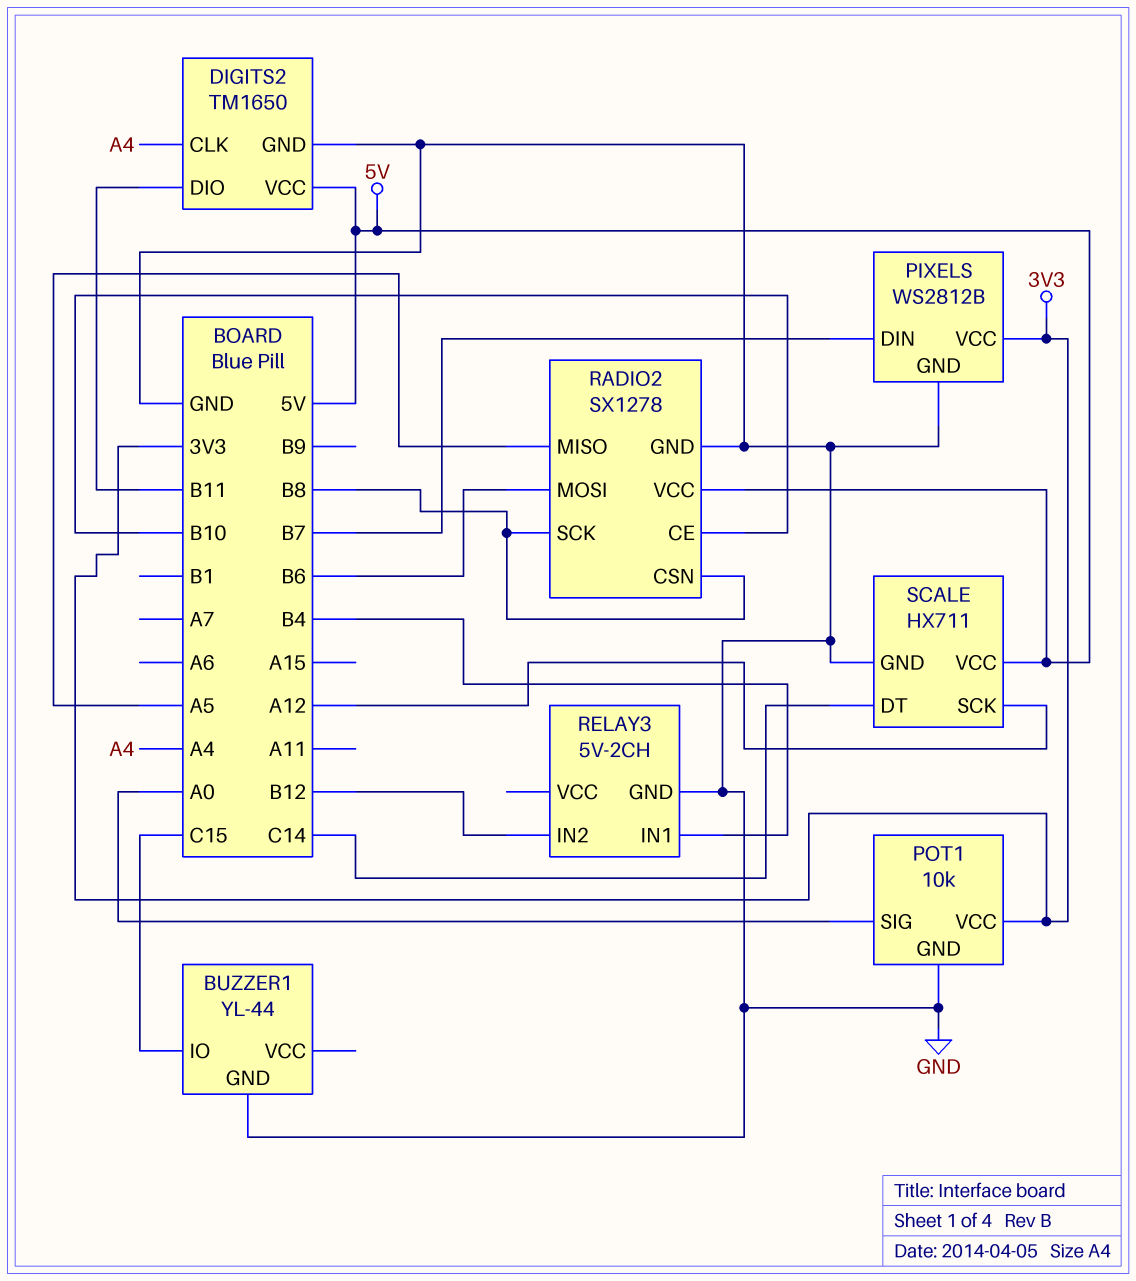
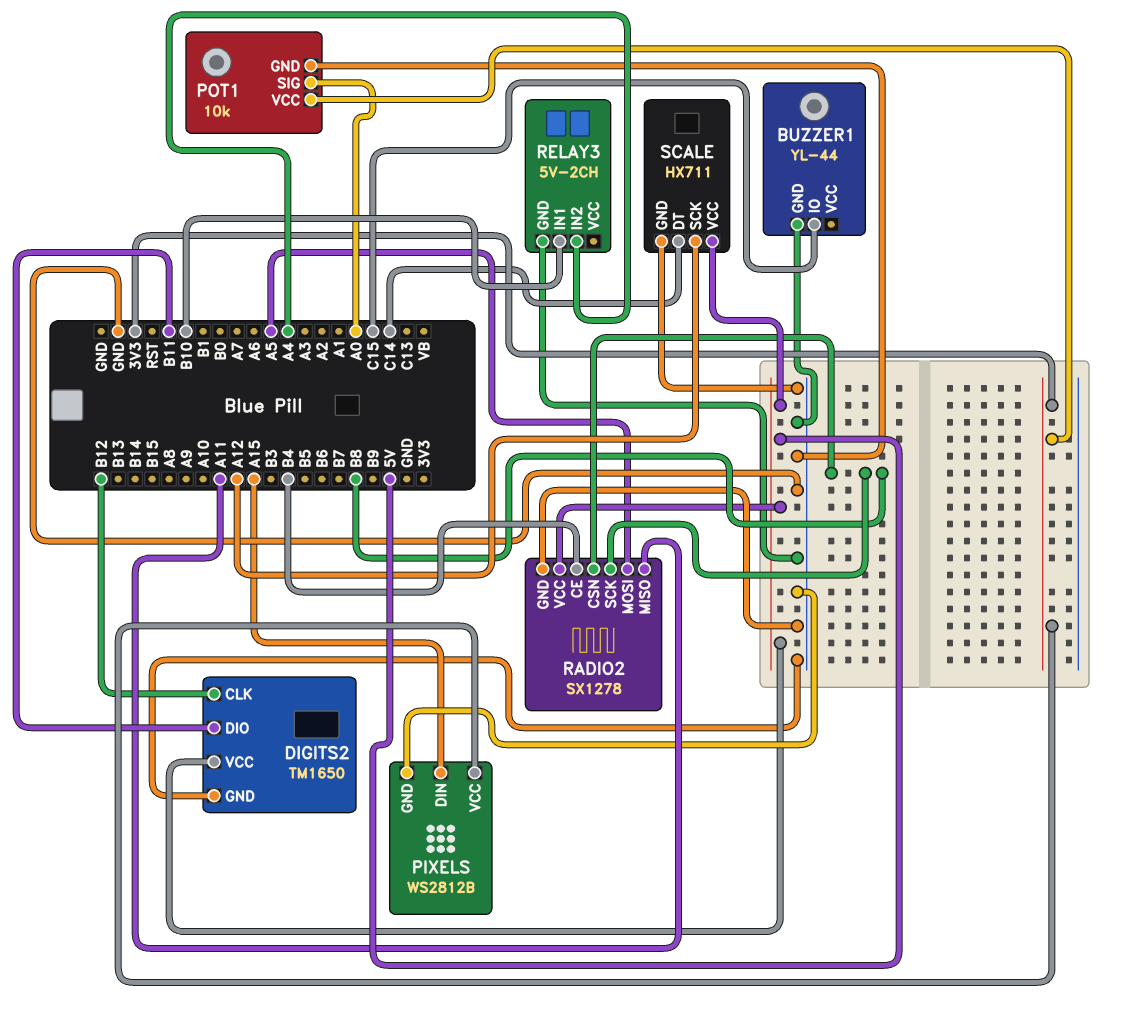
DIGITS2 pin CLK: A4 -> B12
PIXELS pin DIN: B7 -> A15
RADIO2 pin CE: B10 -> B4
RADIO2 pin MISO: A5 -> A11
RADIO2 pin MOSI: B6 -> A5
RELAY3 pin IN1: B4 -> B10
RELAY3 pin IN2: B12 -> A4

